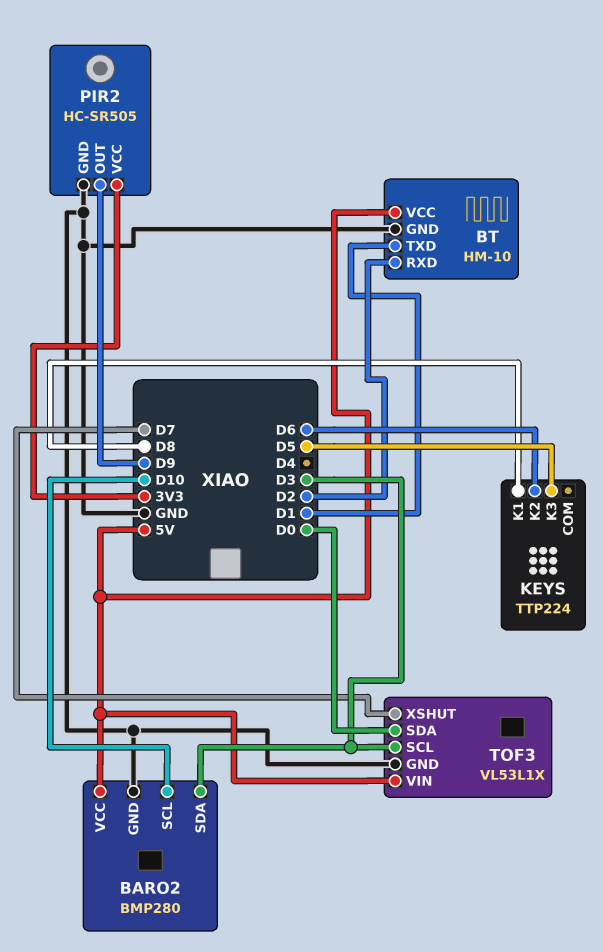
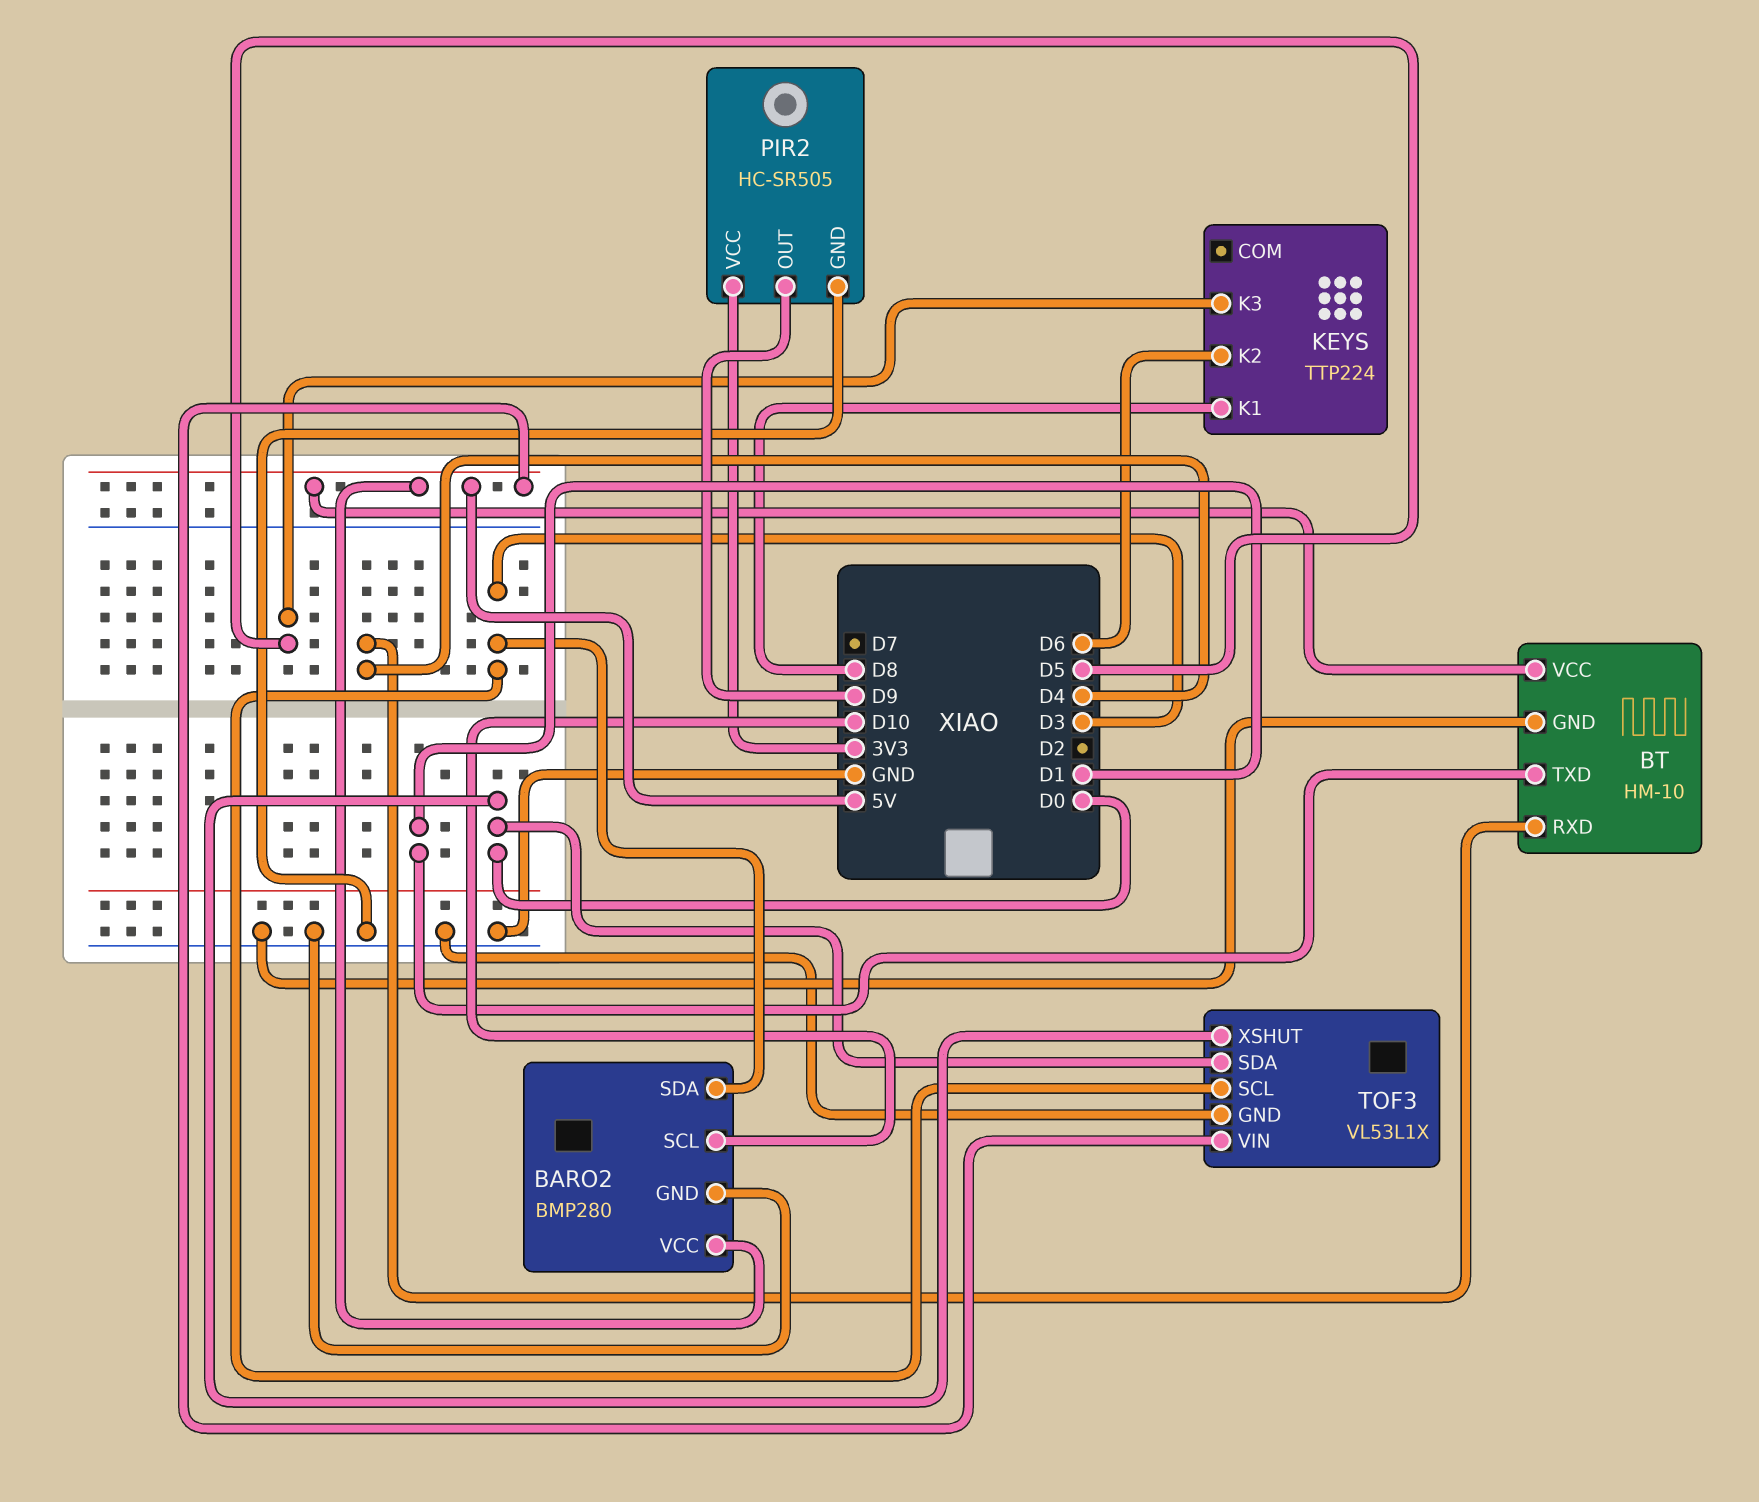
BT pin RXD: D2 -> D4
TOF3 pin XSHUT: D7 -> D0

